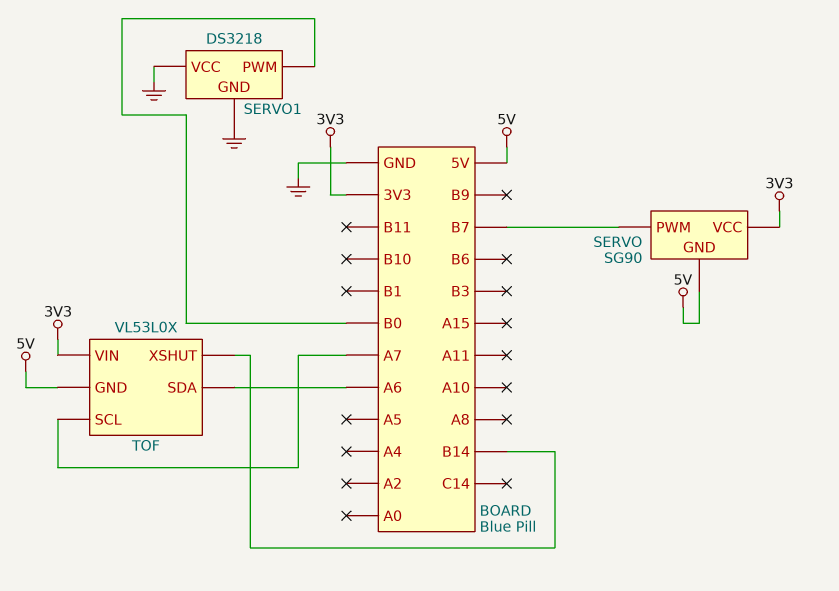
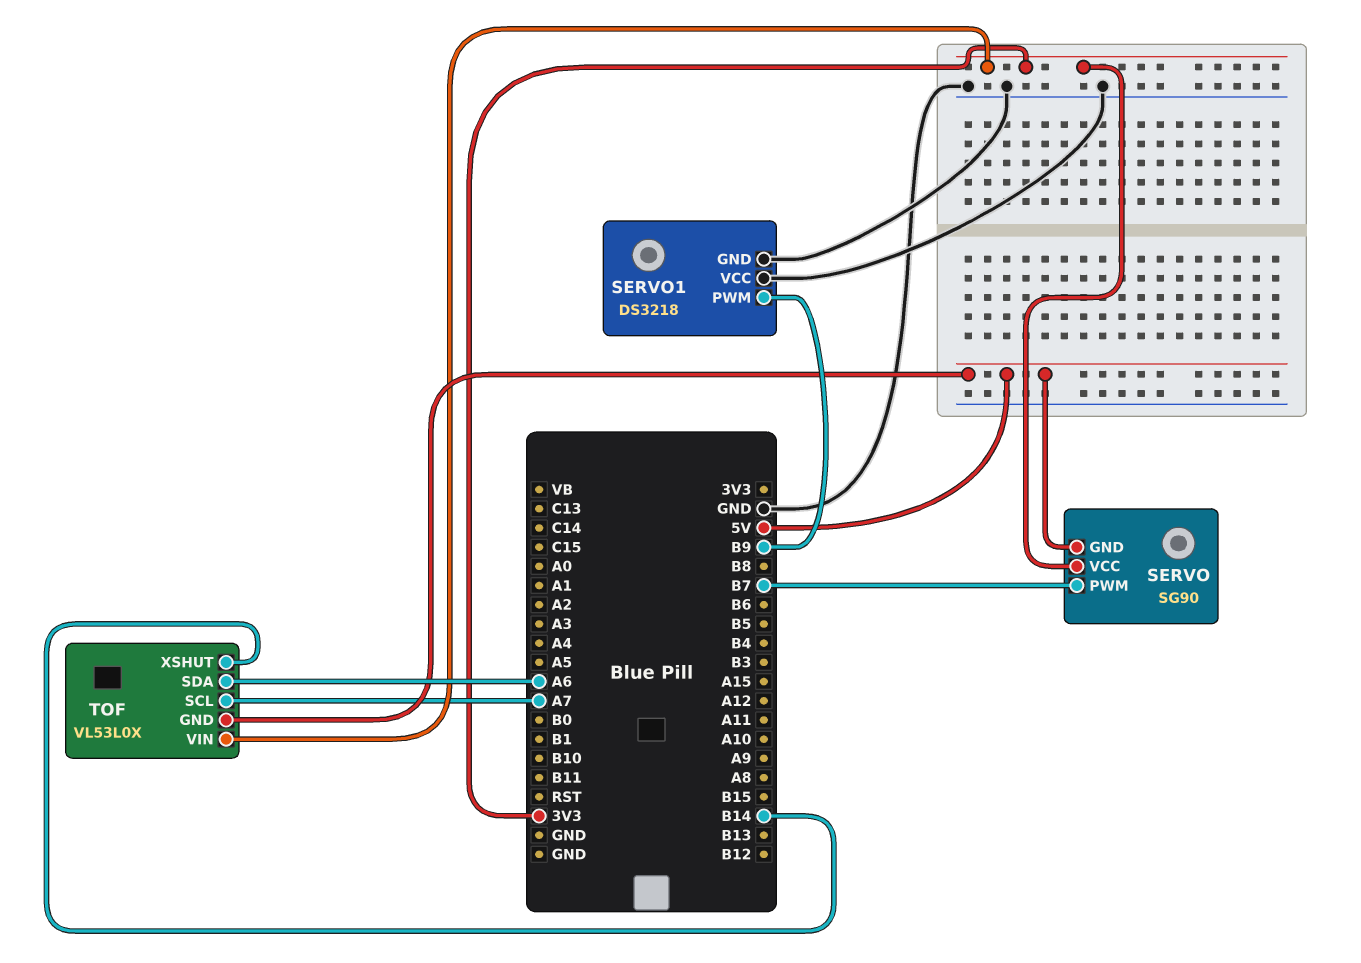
SERVO1 pin PWM: B0 -> B9

